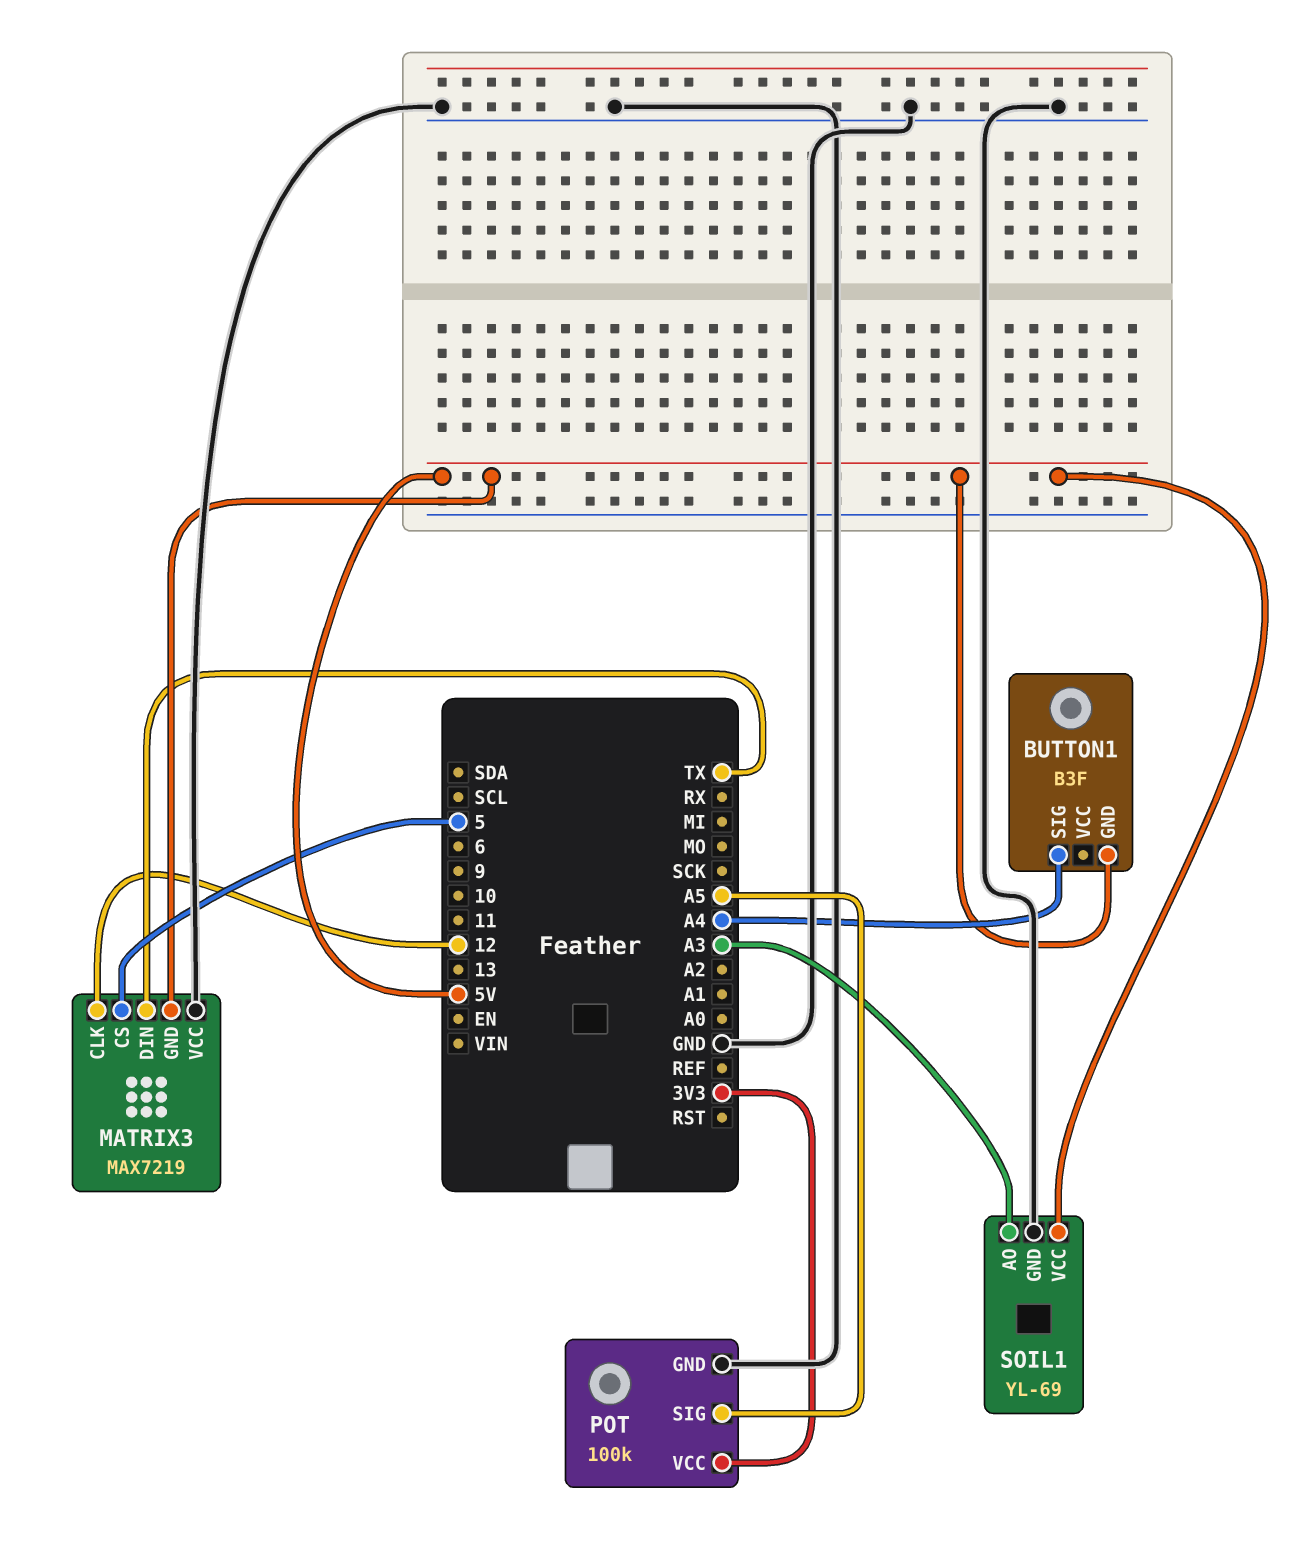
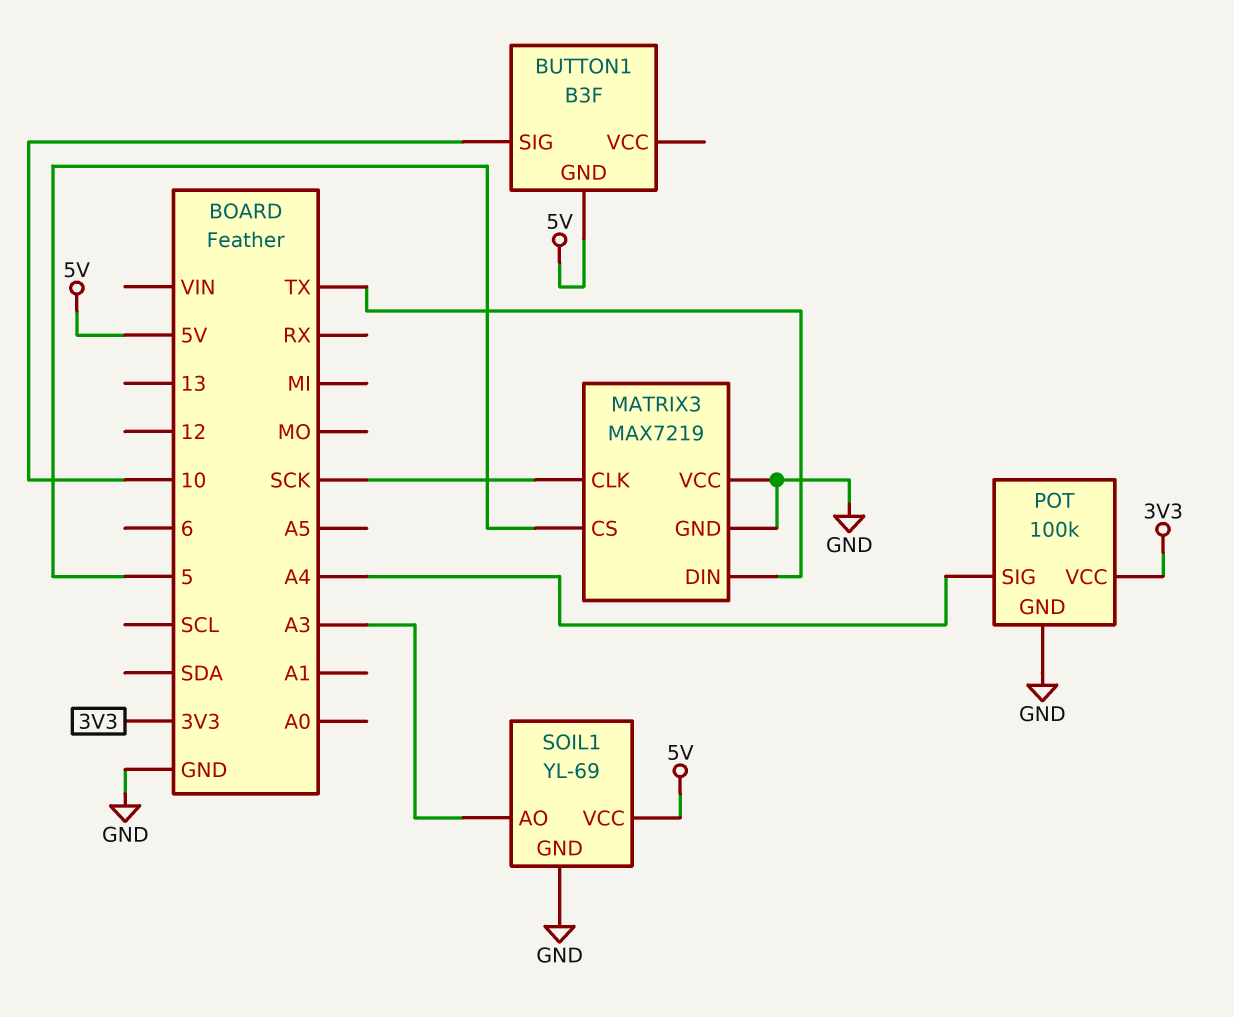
BUTTON1 pin SIG: A4 -> 10
MATRIX3 pin CLK: 12 -> SCK
MATRIX3 pin GND: 5V -> GND
POT pin SIG: A5 -> A4

